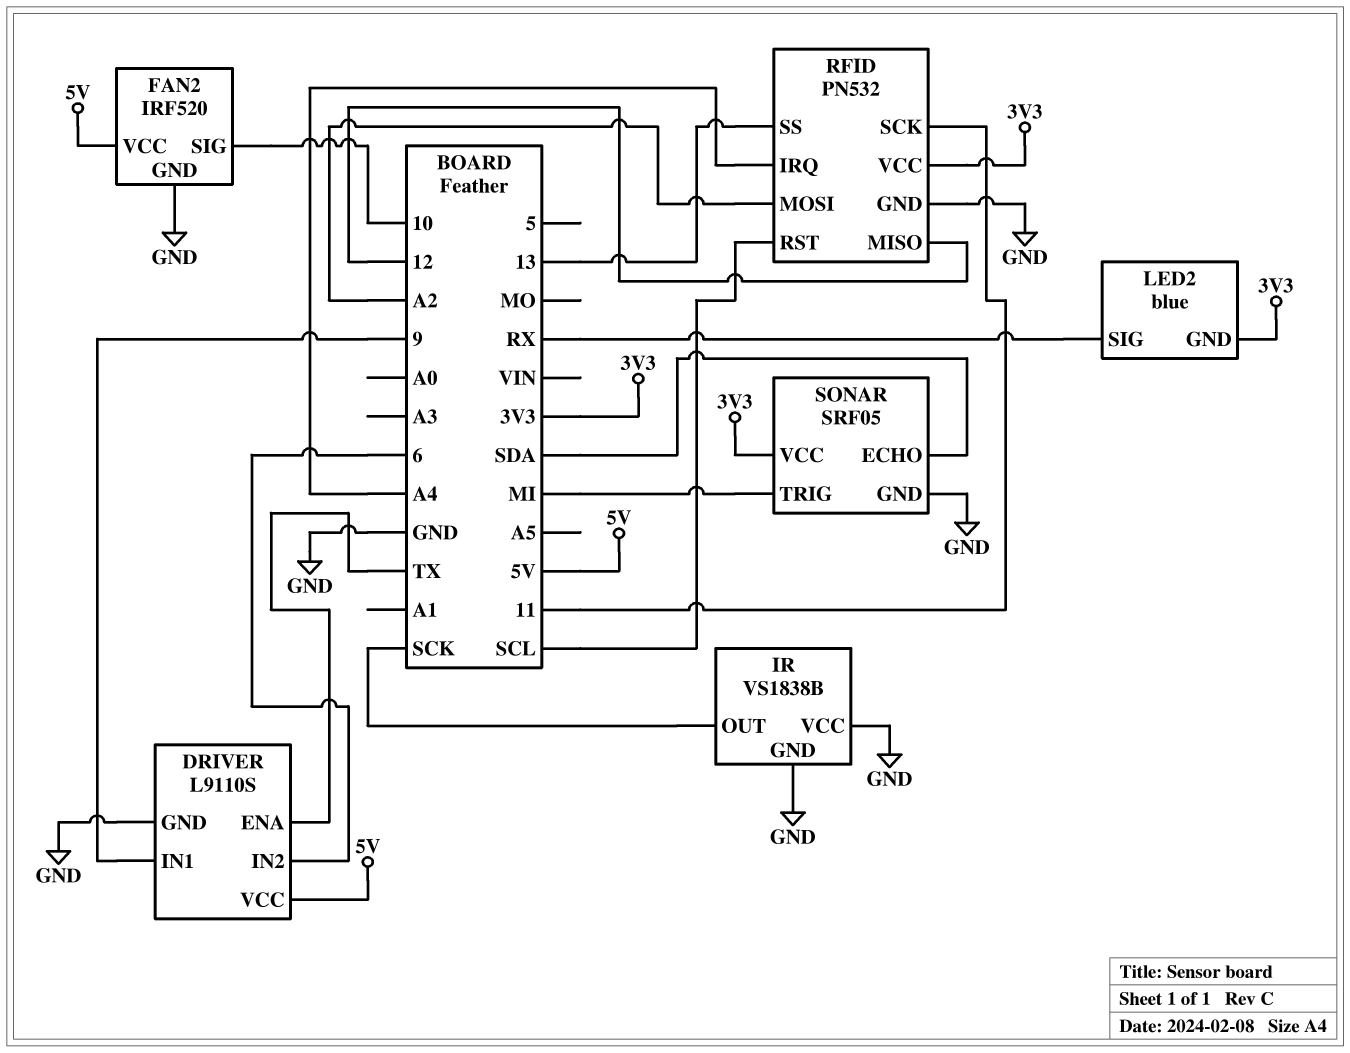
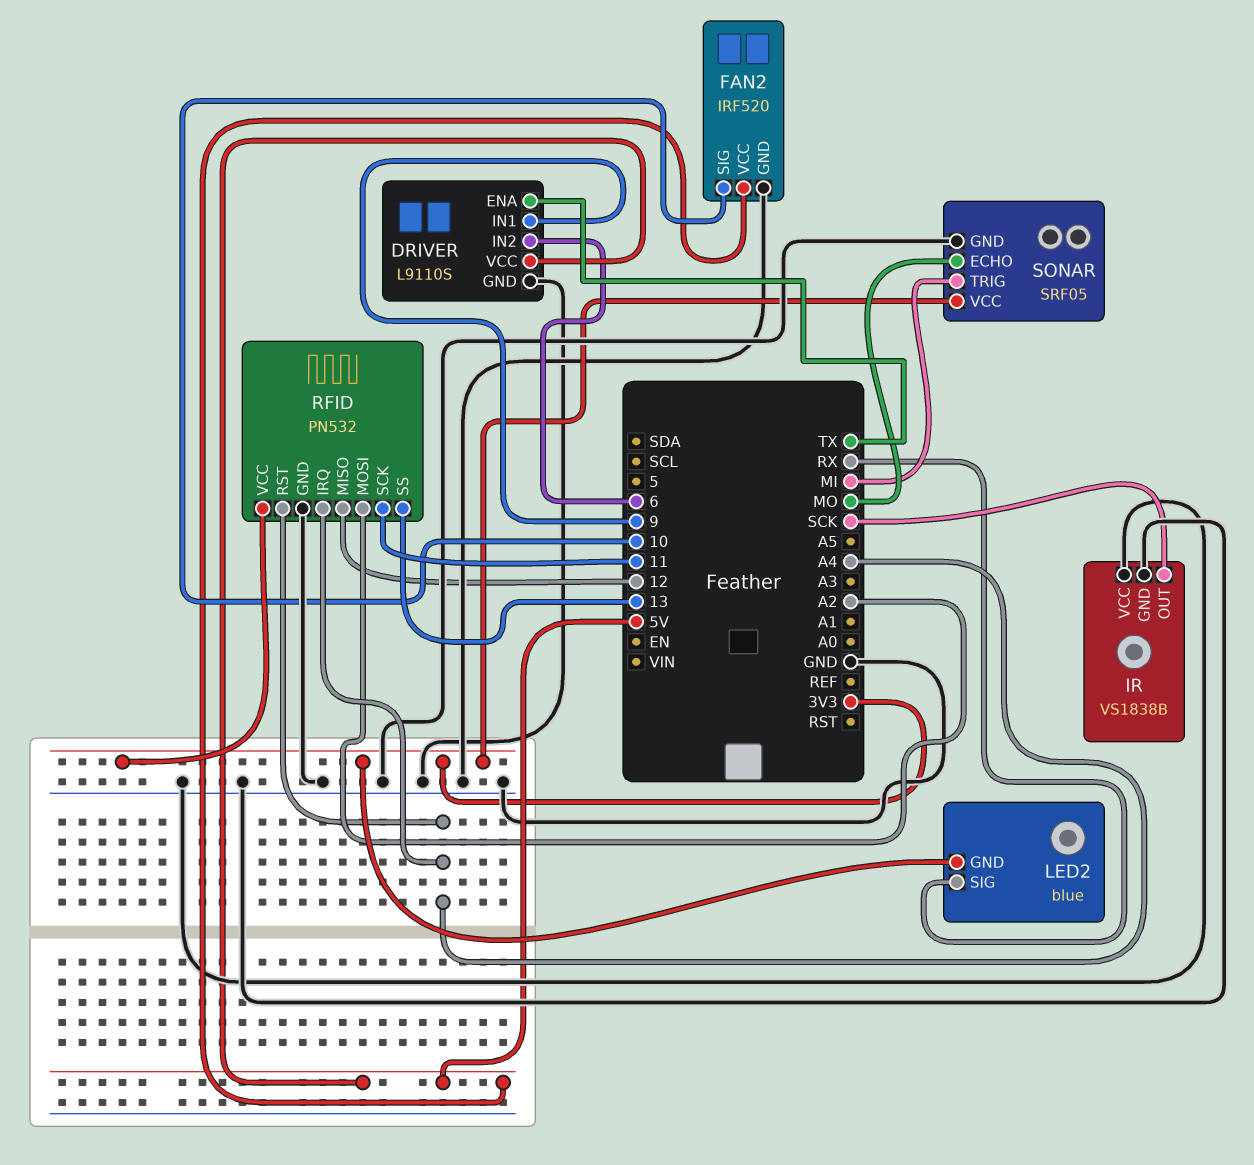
RFID pin RST: SCL -> A4
SONAR pin ECHO: SDA -> MO

